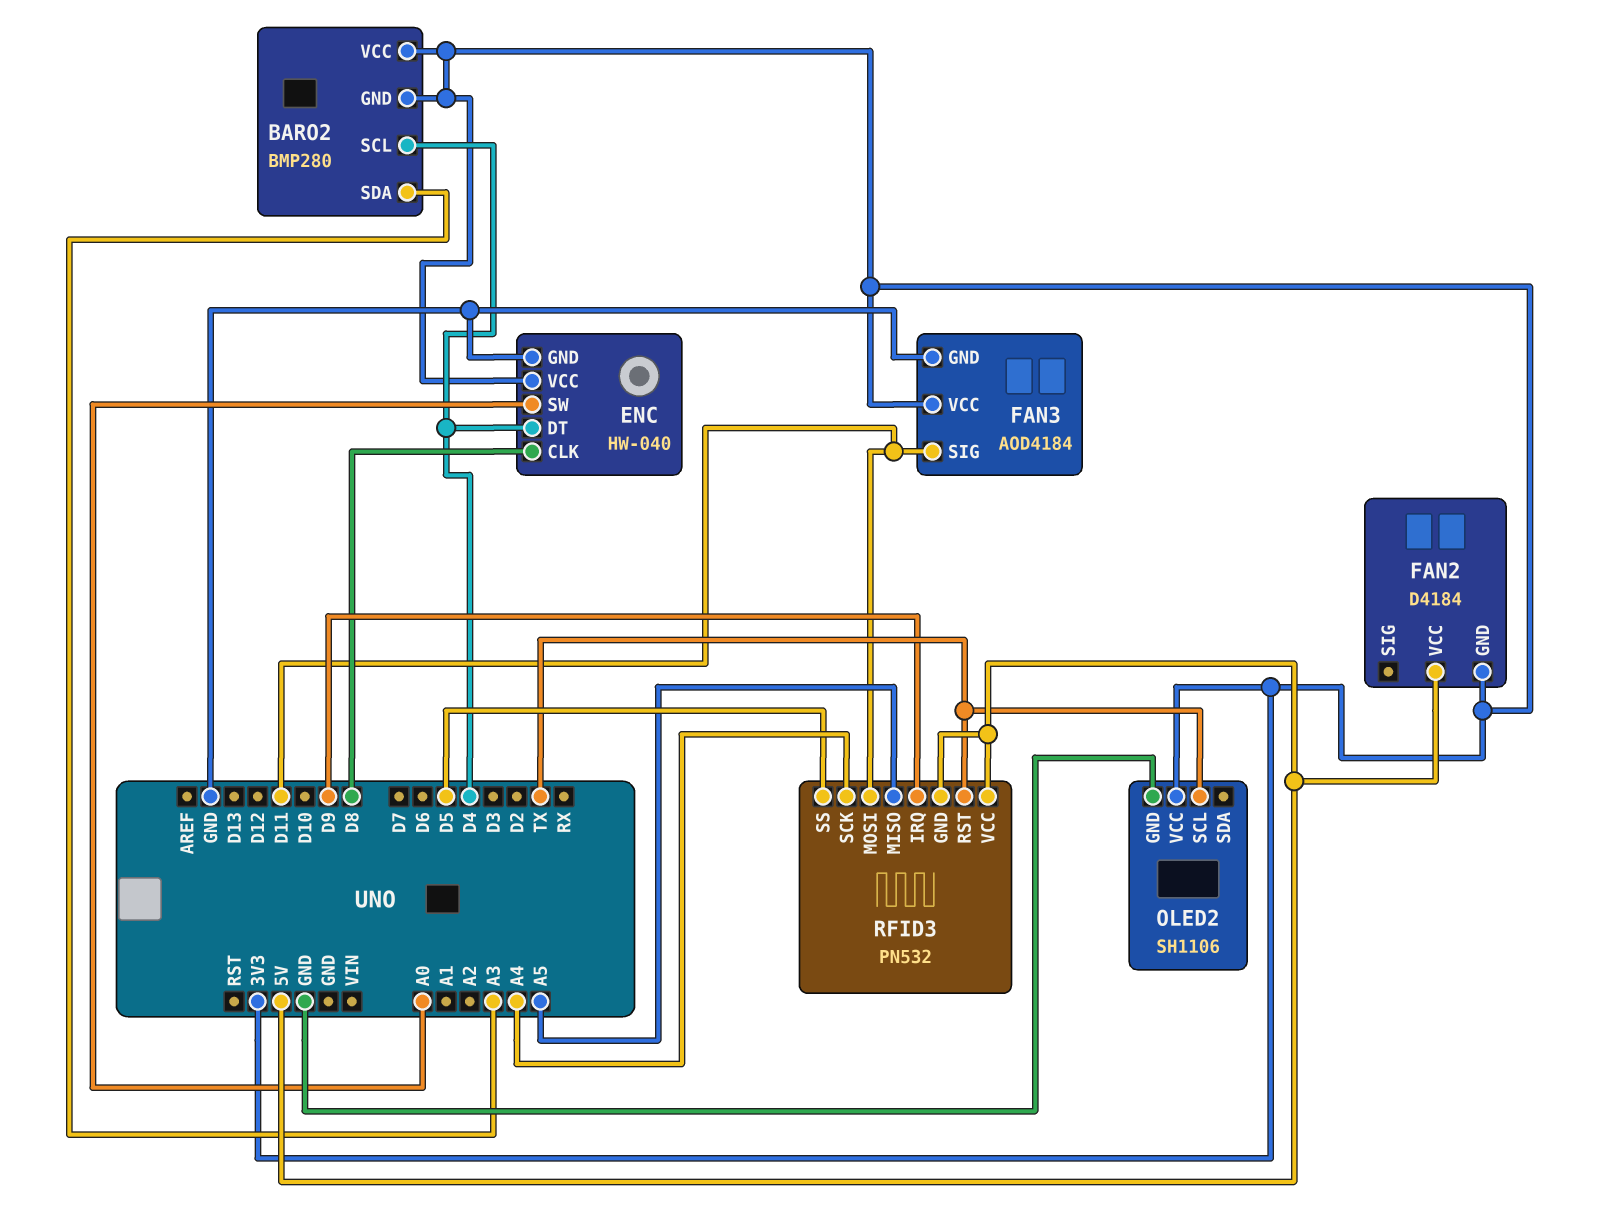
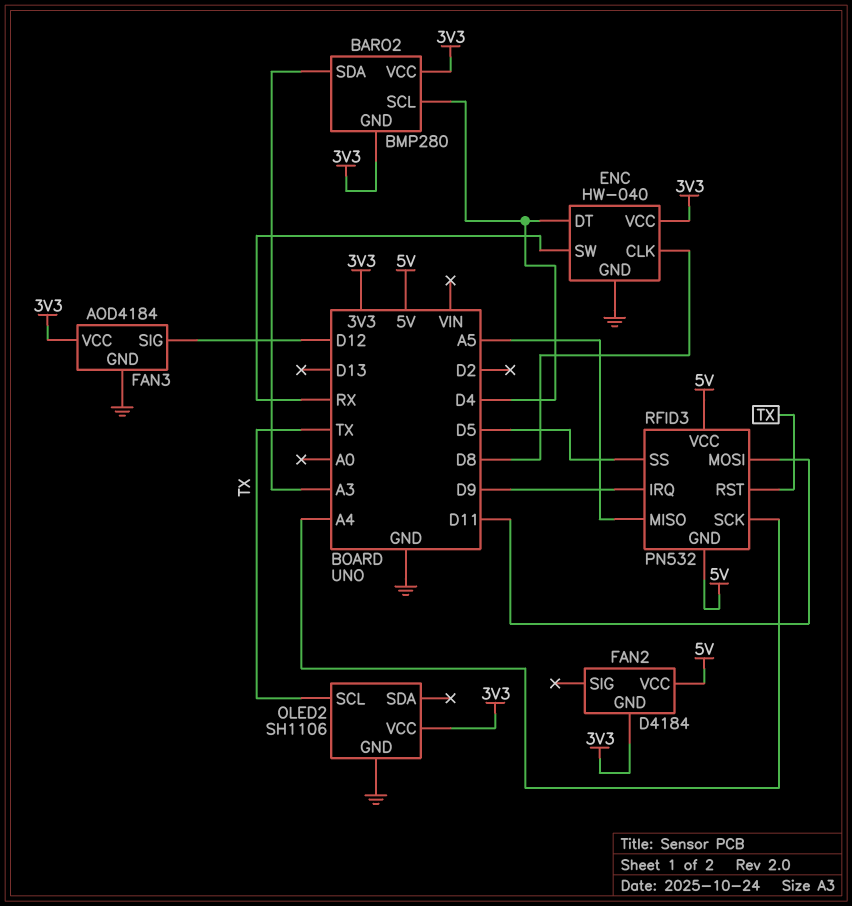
ENC pin SW: A0 -> RX
FAN3 pin SIG: D11 -> D12

